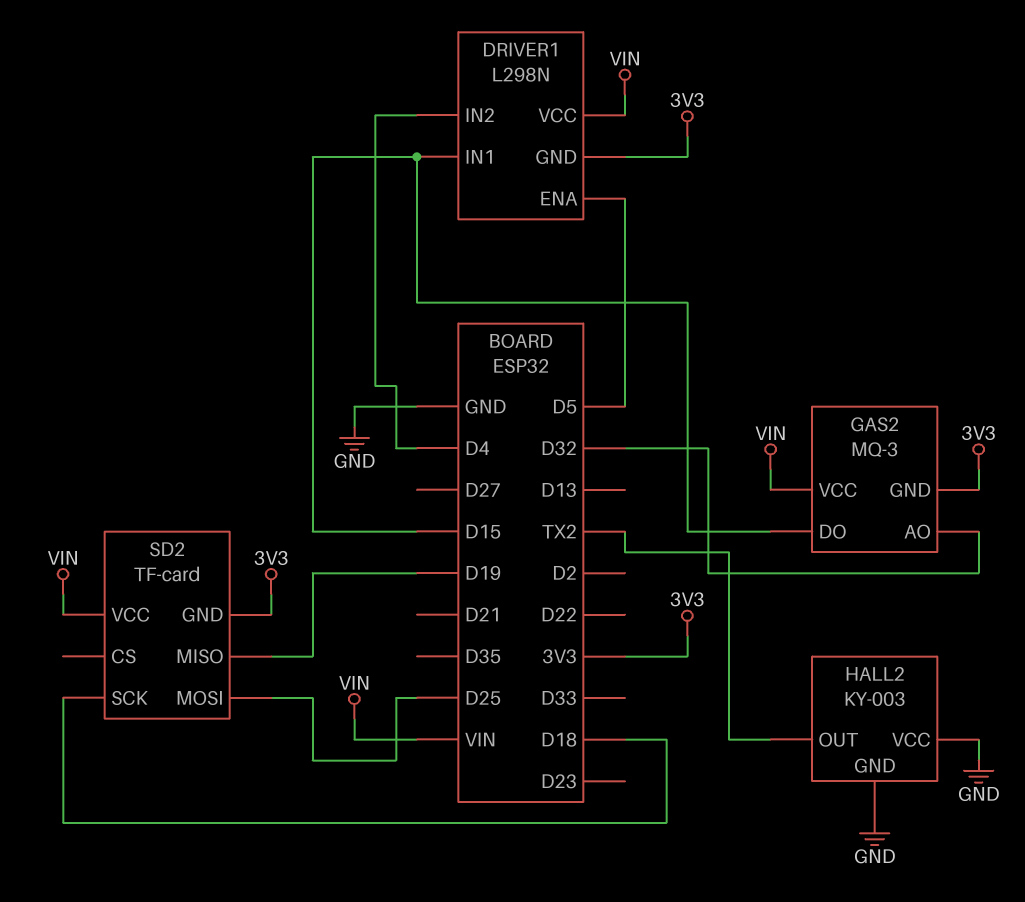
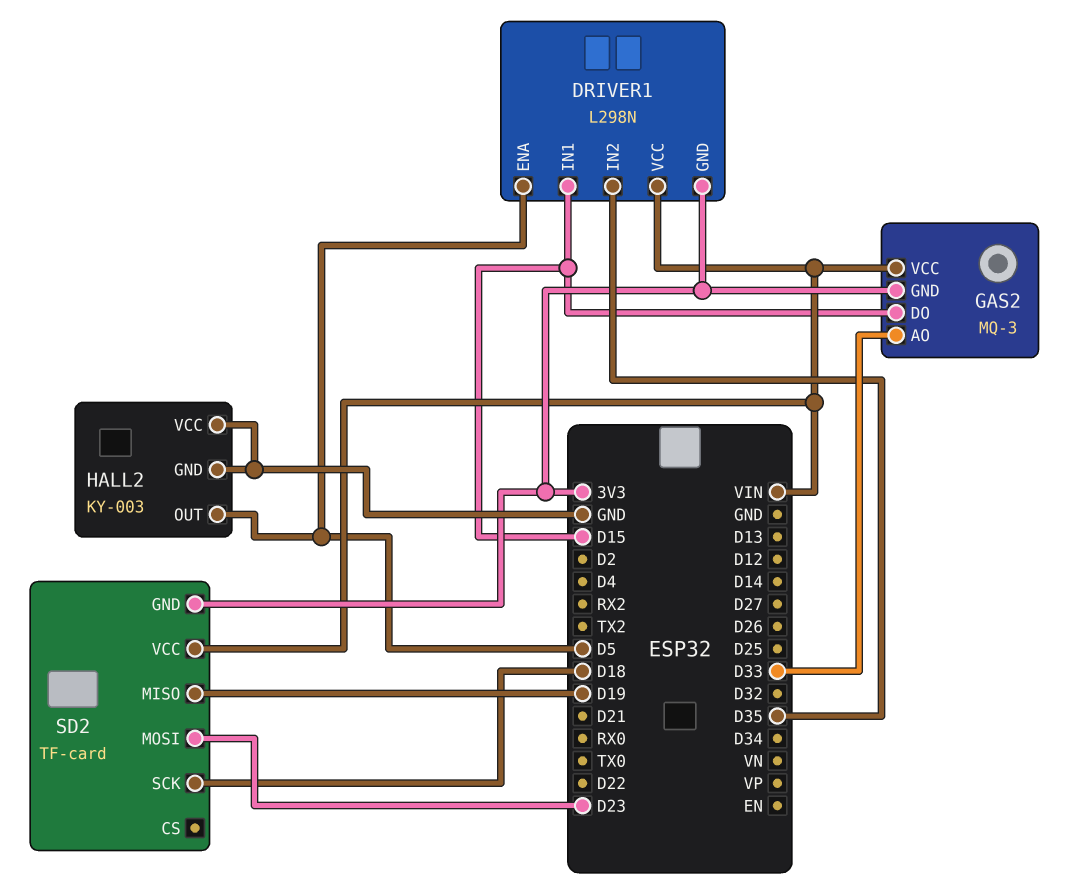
DRIVER1 pin IN2: D4 -> D35
GAS2 pin AO: D32 -> D33
HALL2 pin OUT: TX2 -> D5
SD2 pin MOSI: D25 -> D23

